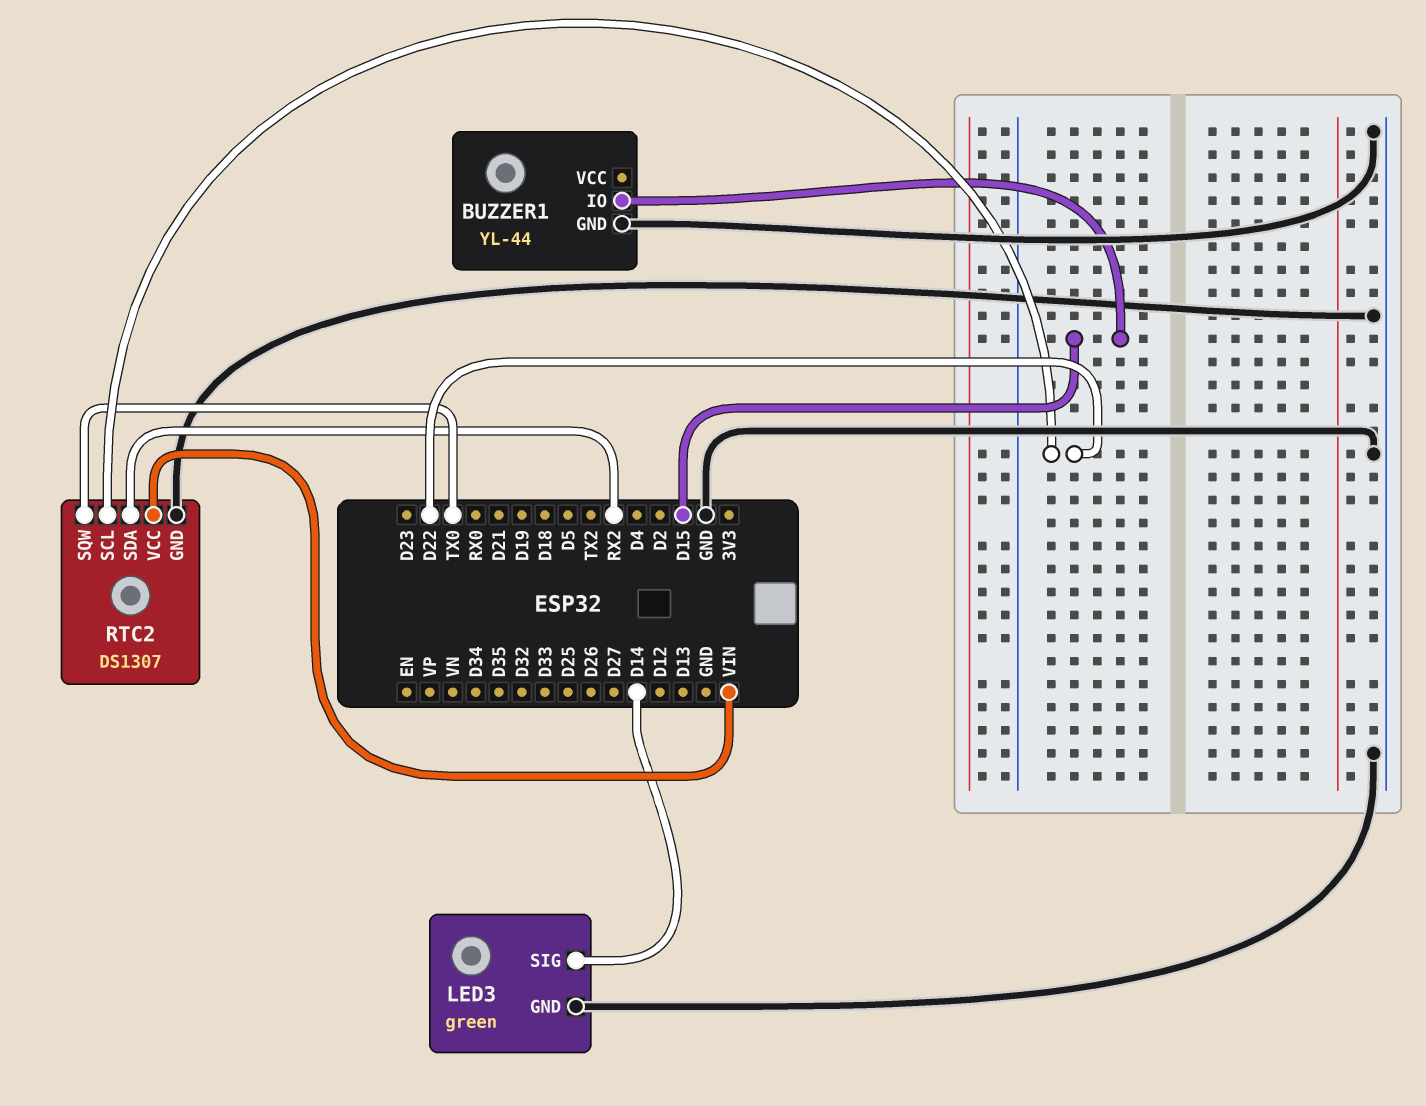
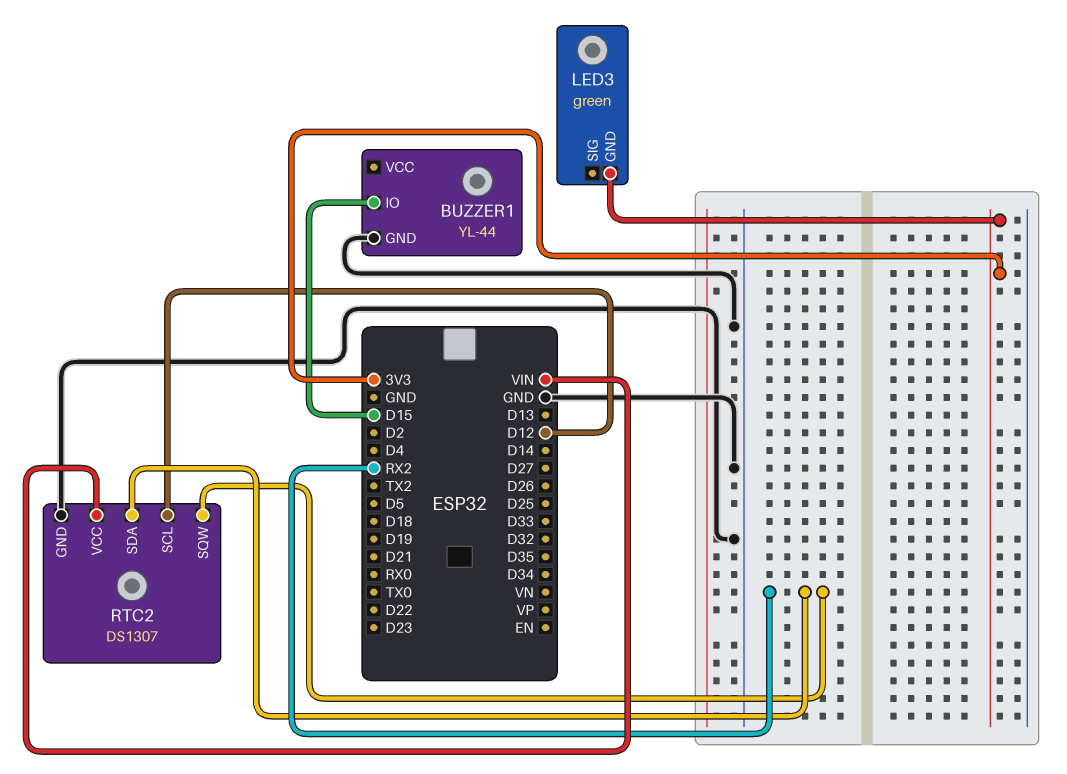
LED3 pin GND: GND -> 3V3
LED3 pin SIG: D14 -> none
RTC2 pin SCL: D22 -> D12
RTC2 pin SQW: TX0 -> RX2

